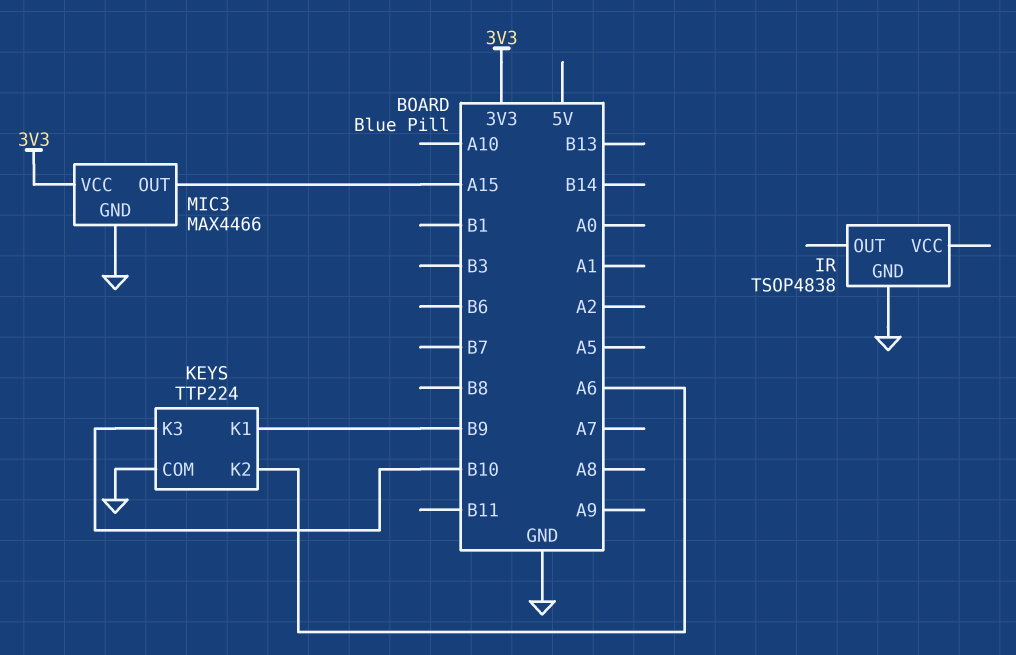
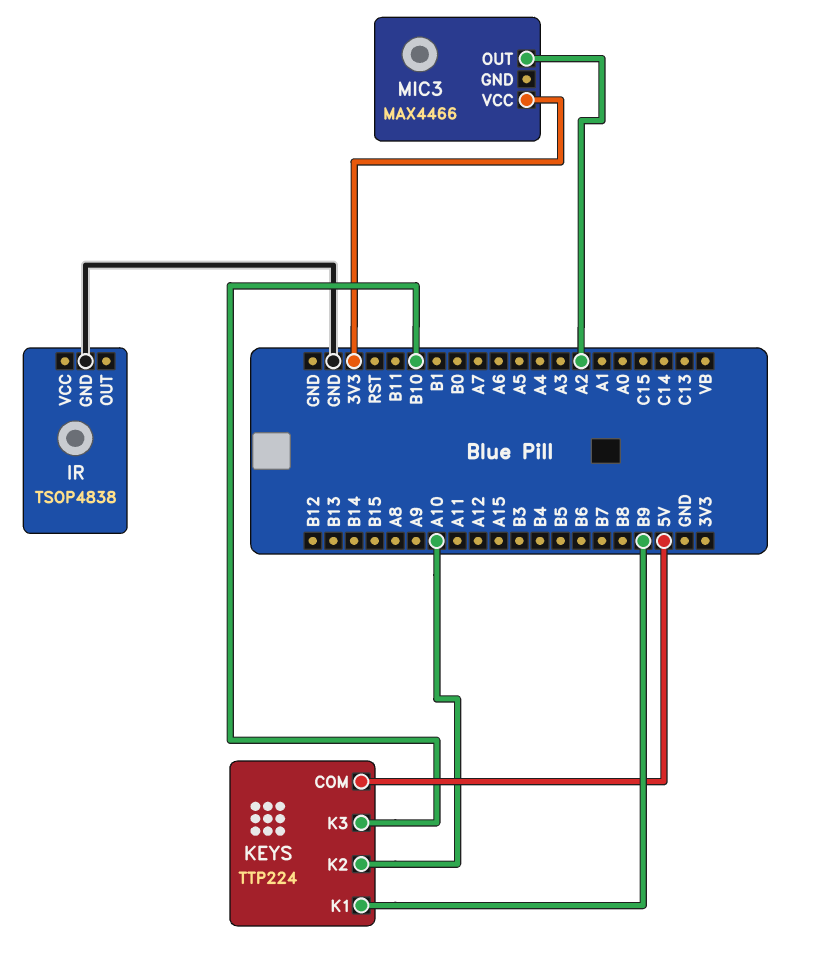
KEYS pin COM: GND -> 5V
KEYS pin K2: A6 -> A10
MIC3 pin GND: GND -> none
MIC3 pin OUT: A15 -> A2

